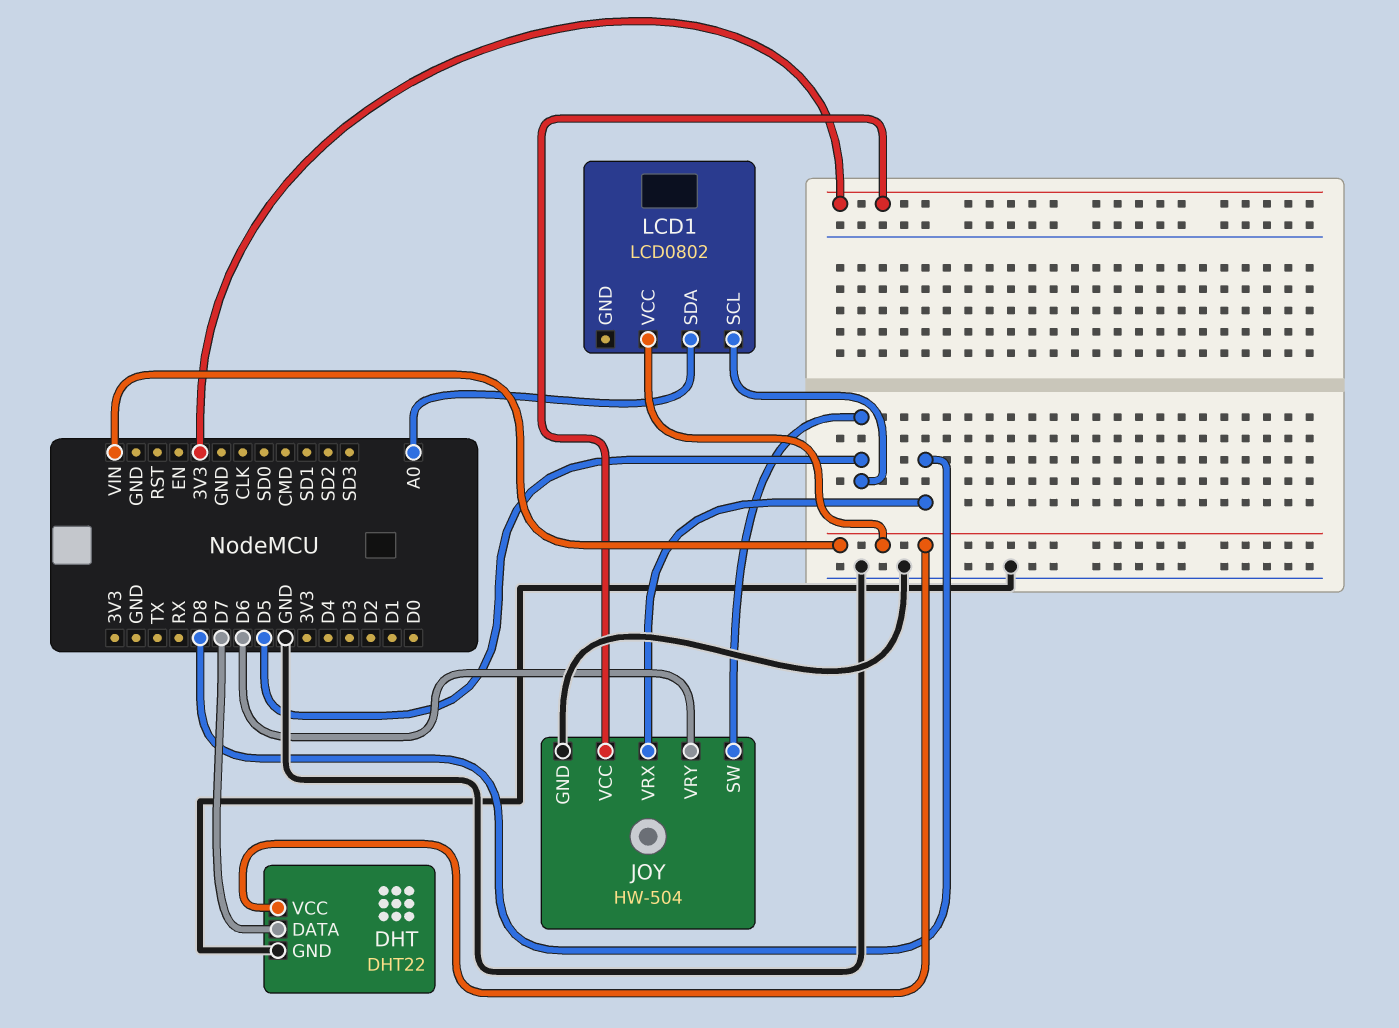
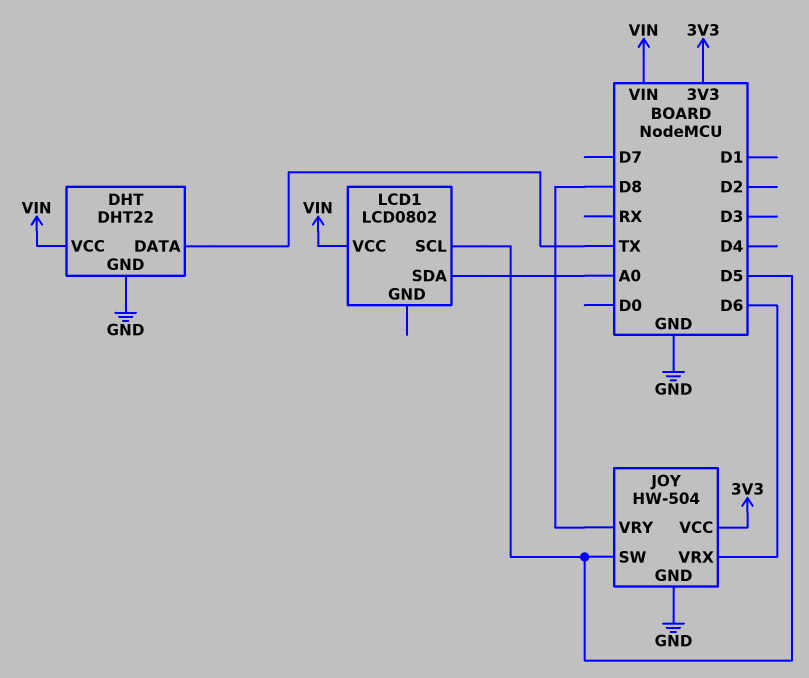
DHT pin DATA: D7 -> TX
JOY pin VRX: D8 -> D6
JOY pin VRY: D6 -> D8

